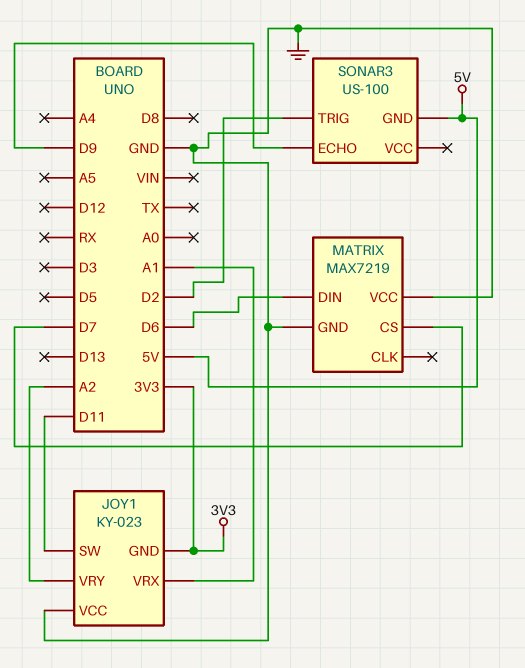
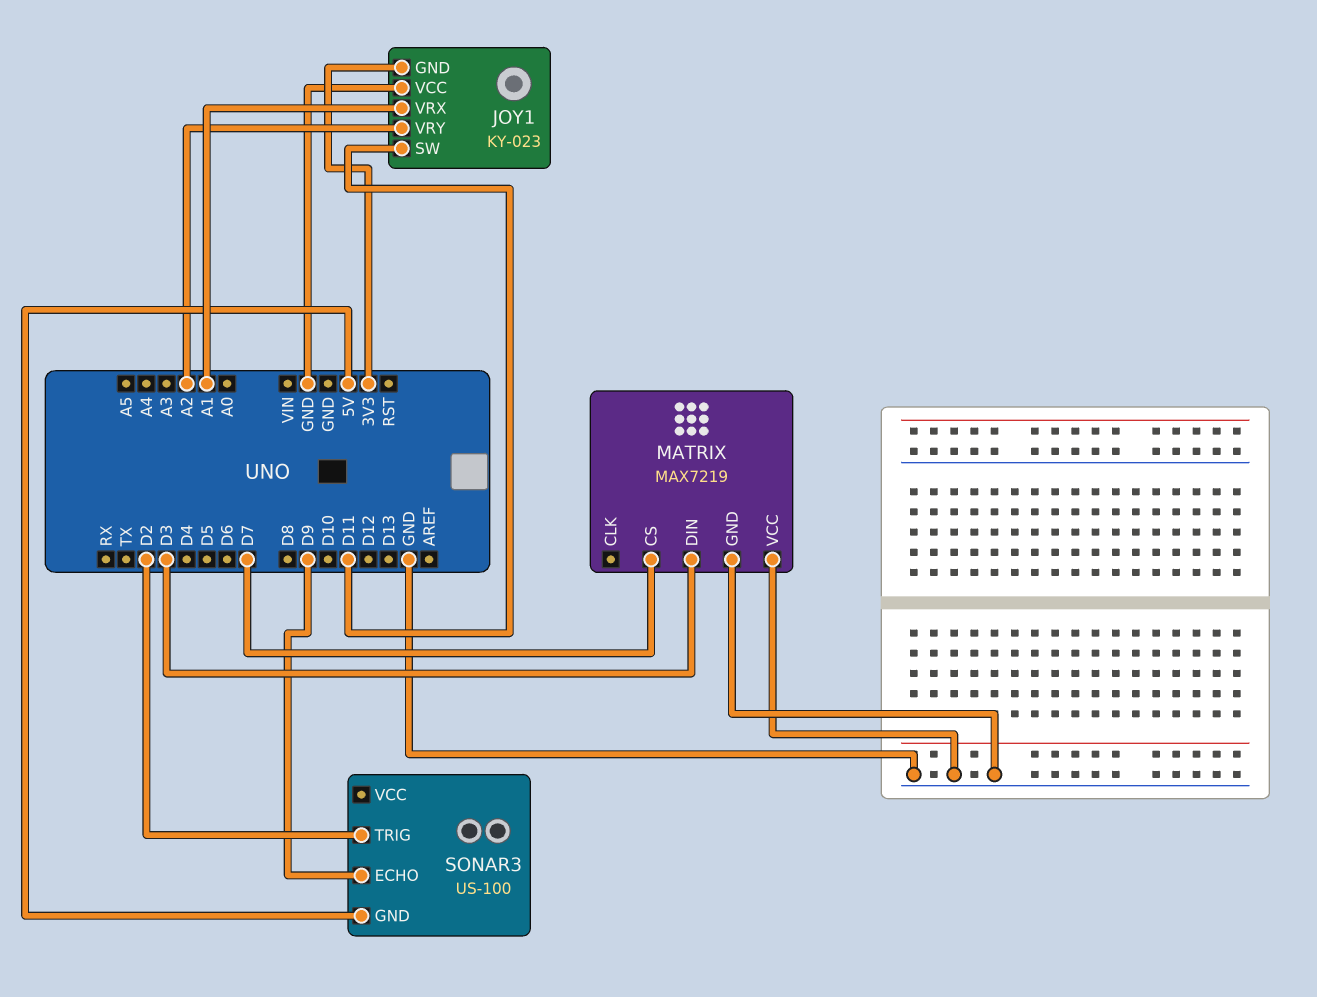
MATRIX pin DIN: D6 -> D3

